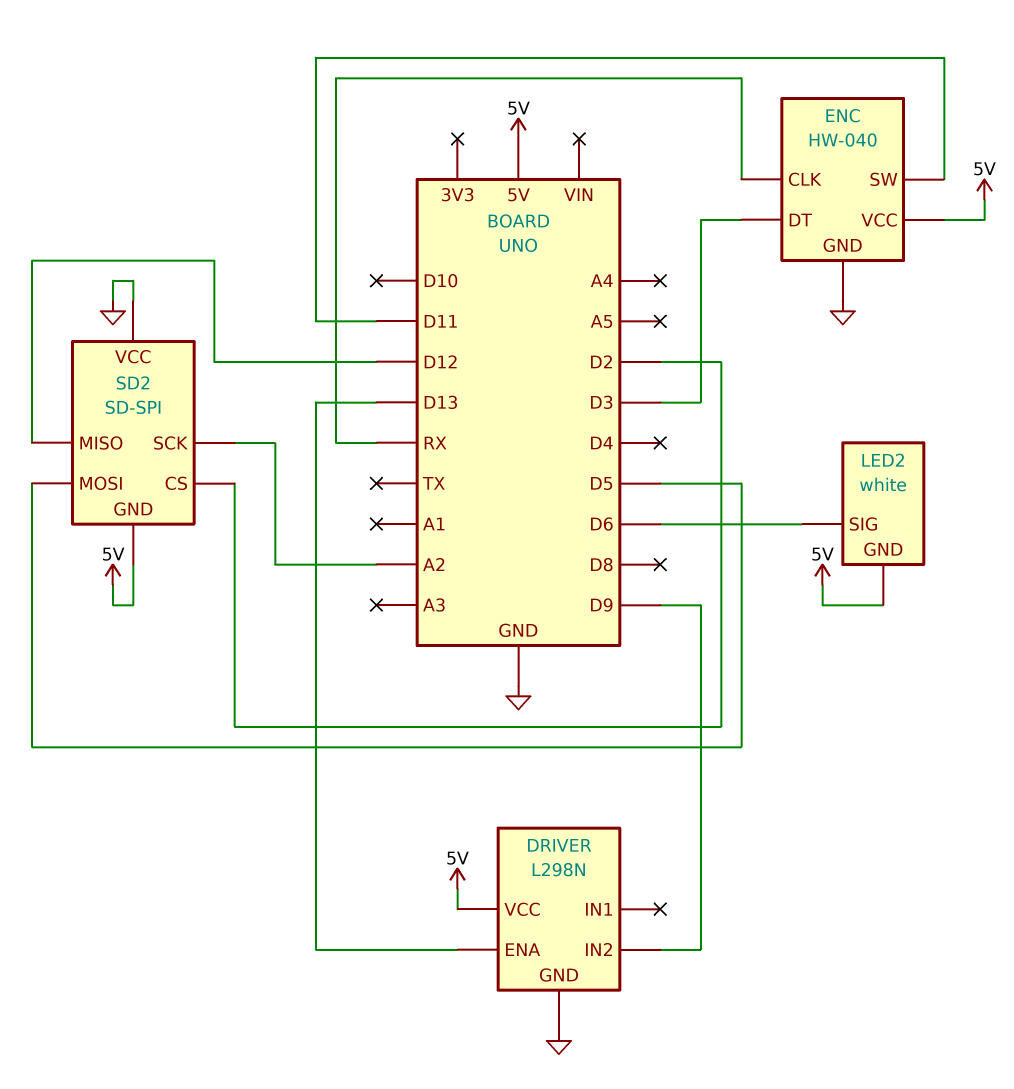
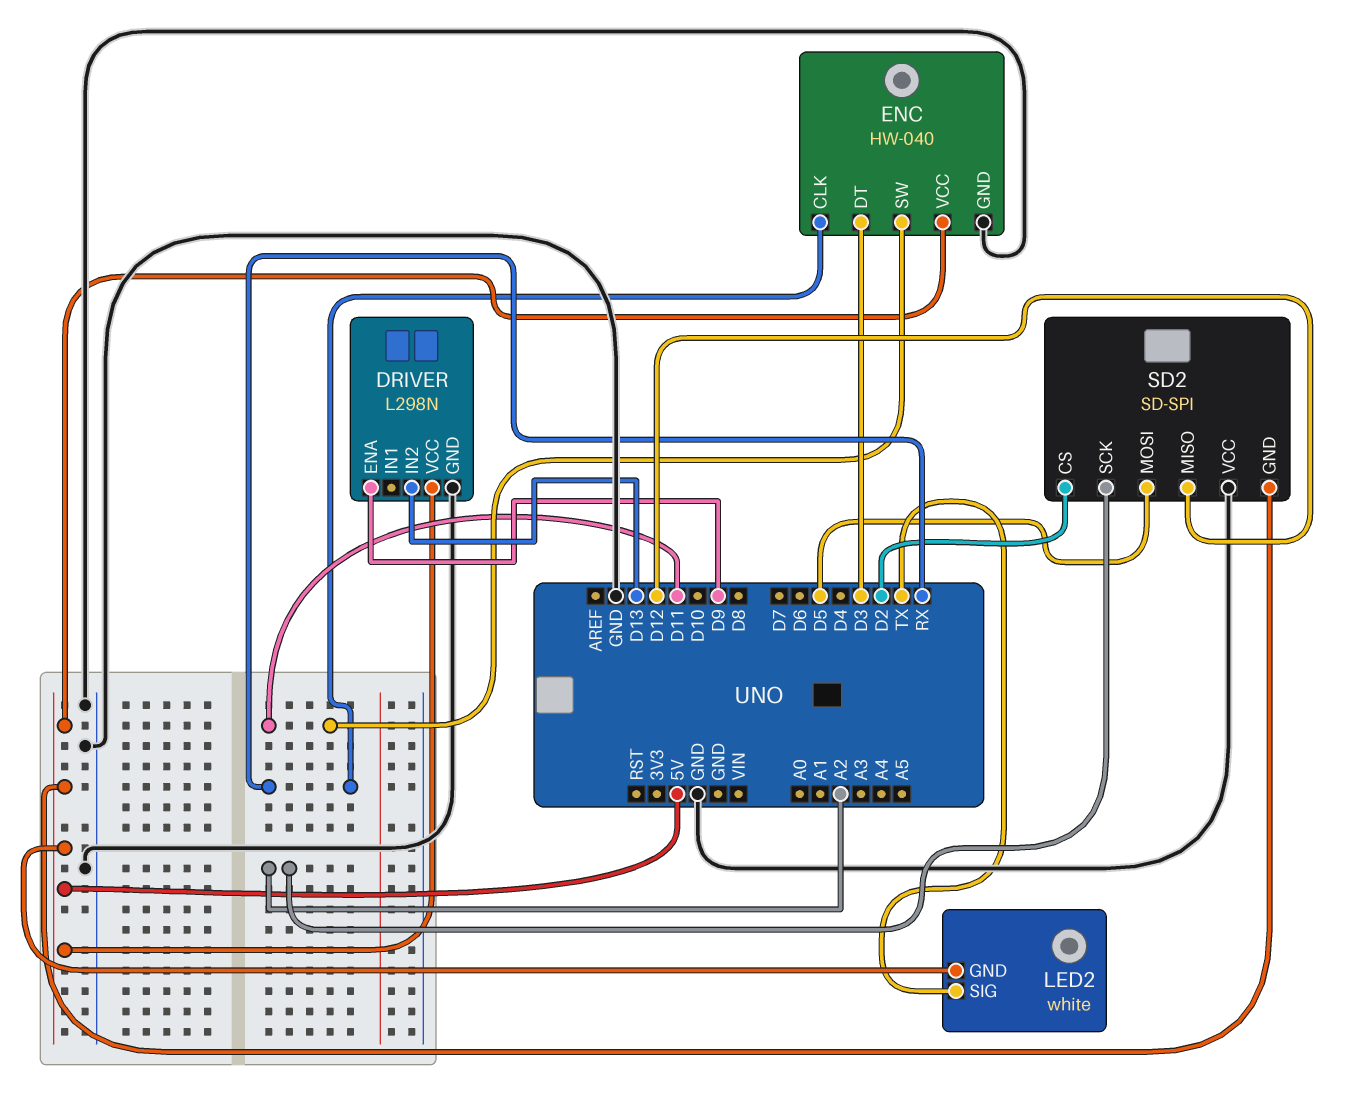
DRIVER pin ENA: D13 -> D9
DRIVER pin IN2: D9 -> D13
LED2 pin SIG: D6 -> TX

